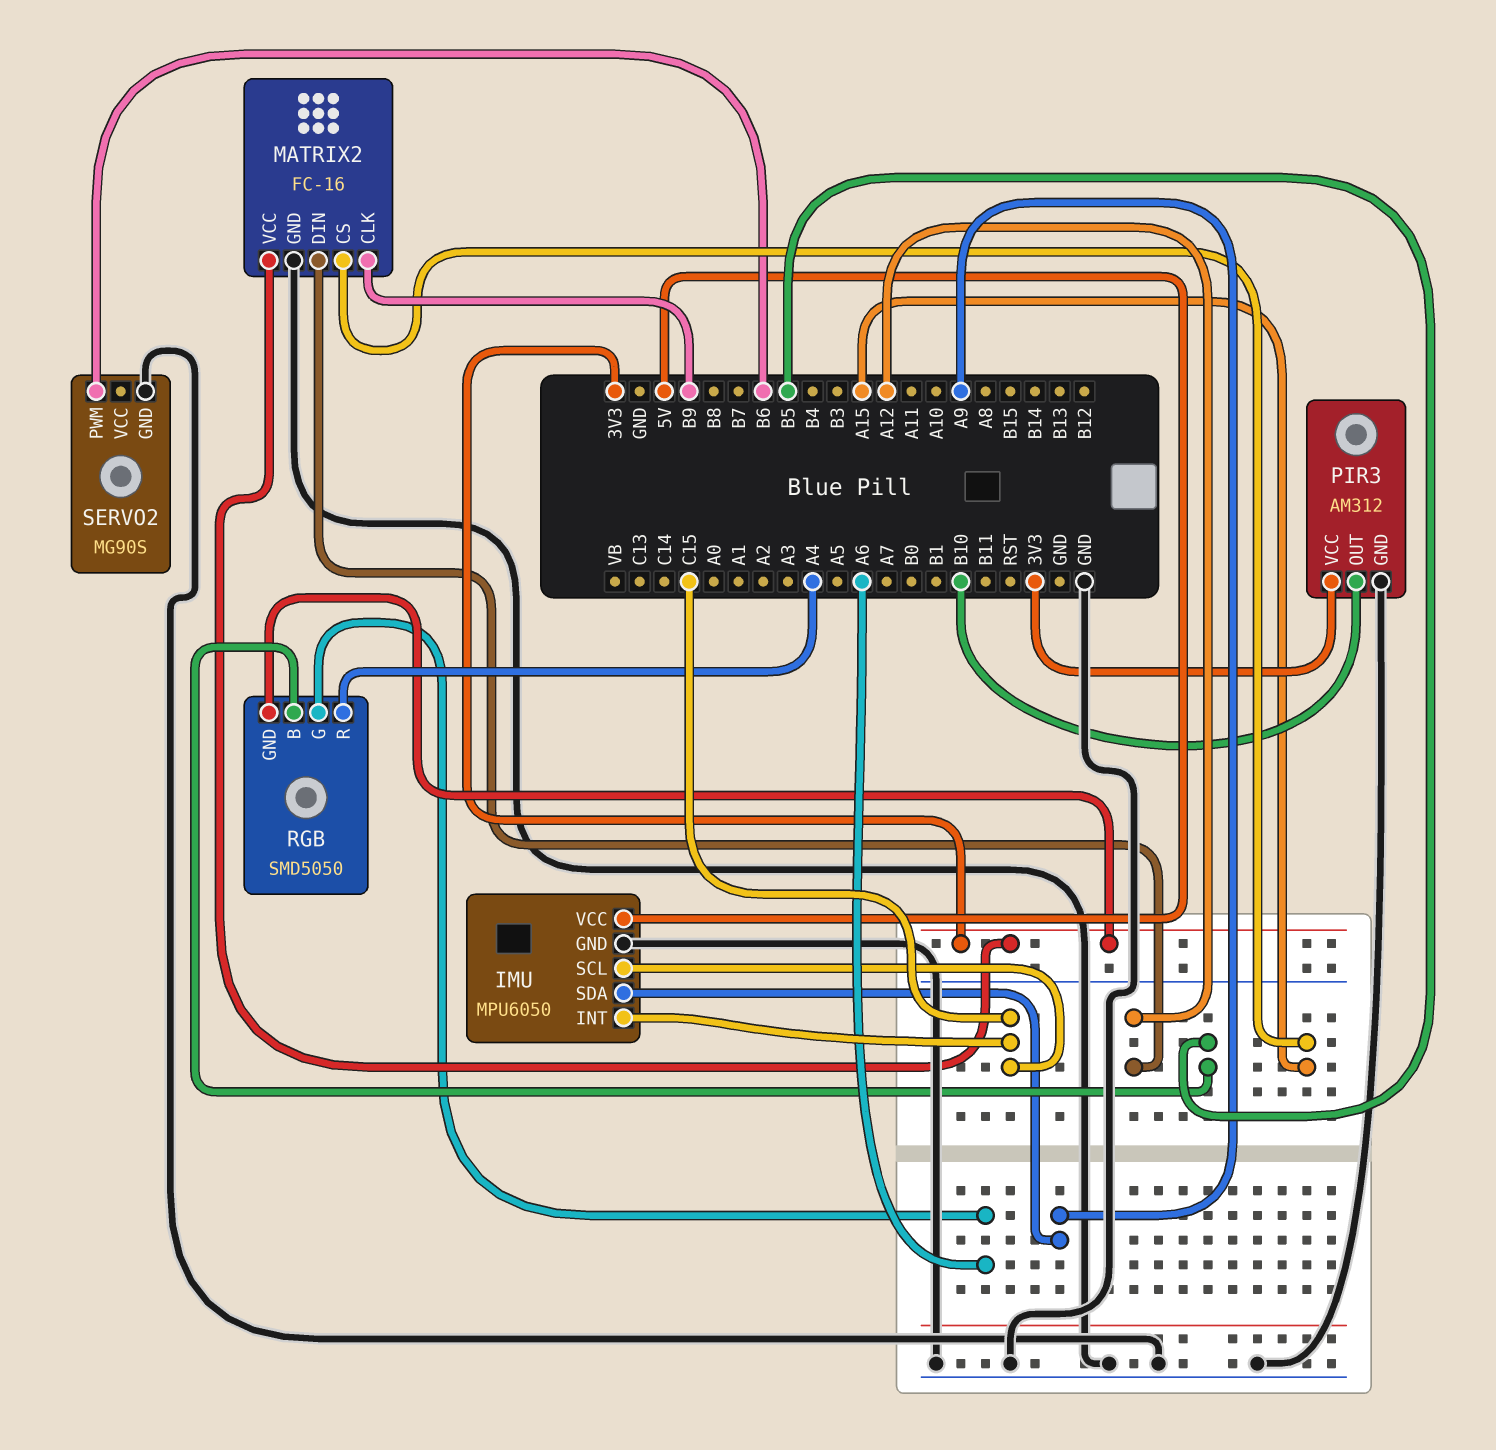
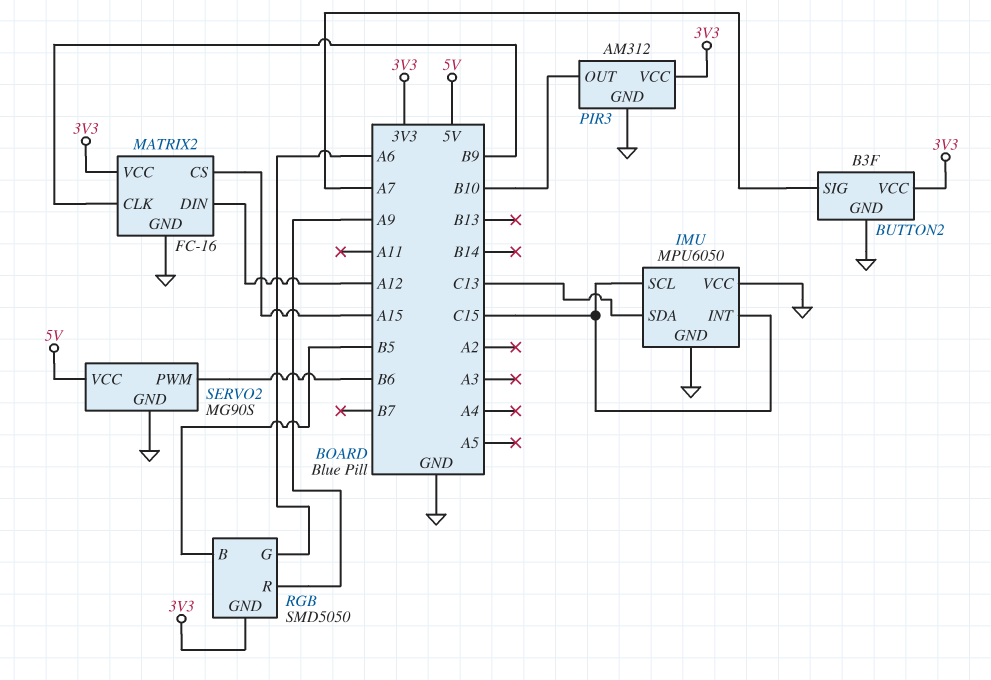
BUTTON2: none -> B3F
BUTTON2 pin GND: none -> GND
BUTTON2 pin SIG: none -> A7
BUTTON2 pin VCC: none -> 3V3
IMU pin SDA: A9 -> C13
IMU pin VCC: 5V -> GND
RGB pin R: A4 -> A9
SERVO2 pin VCC: none -> 5V

